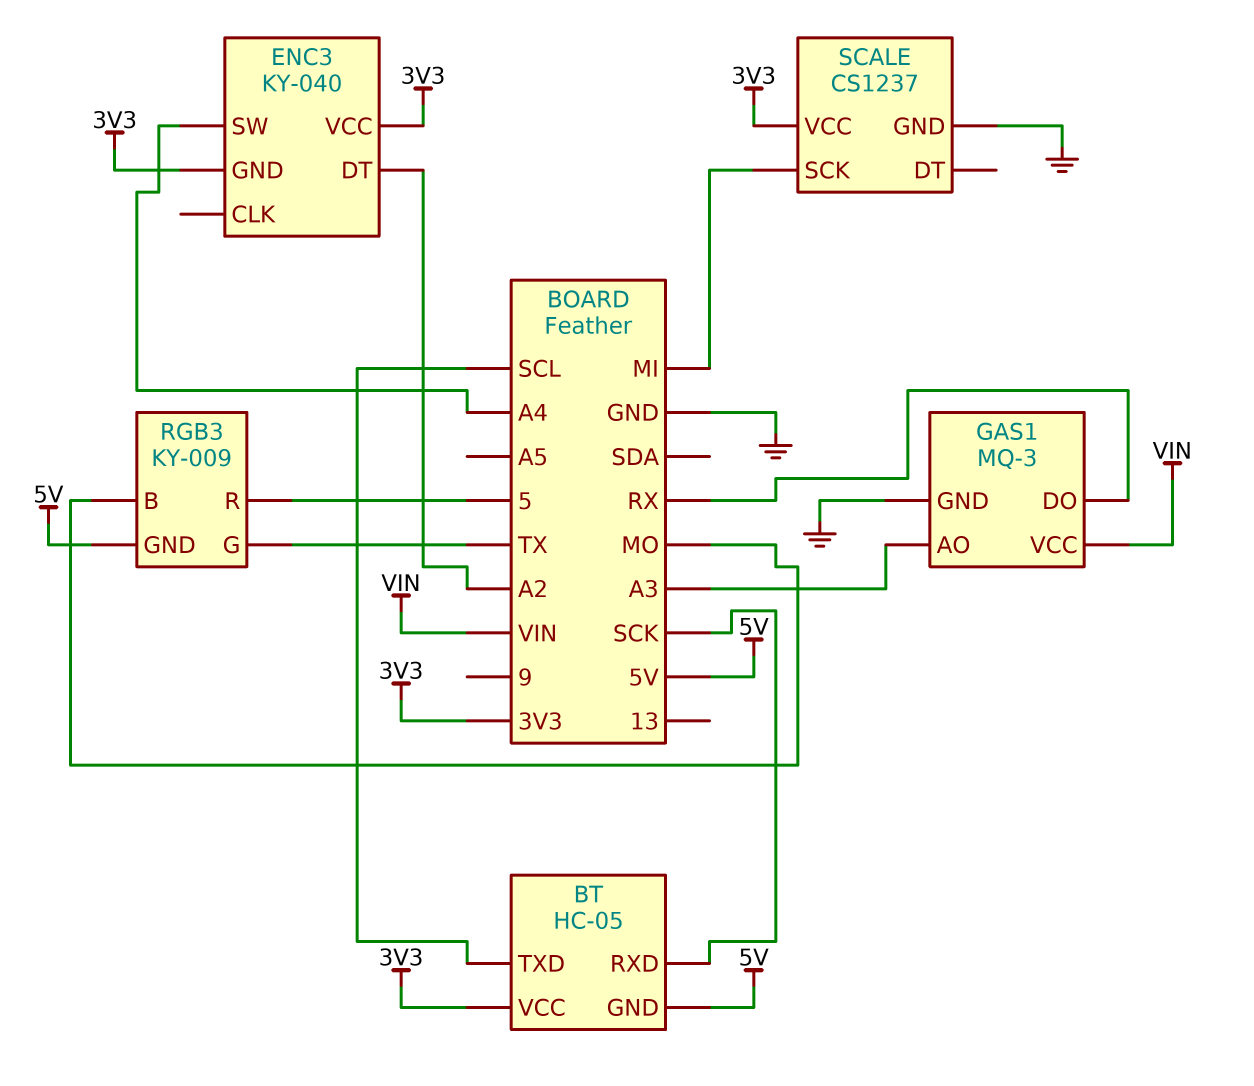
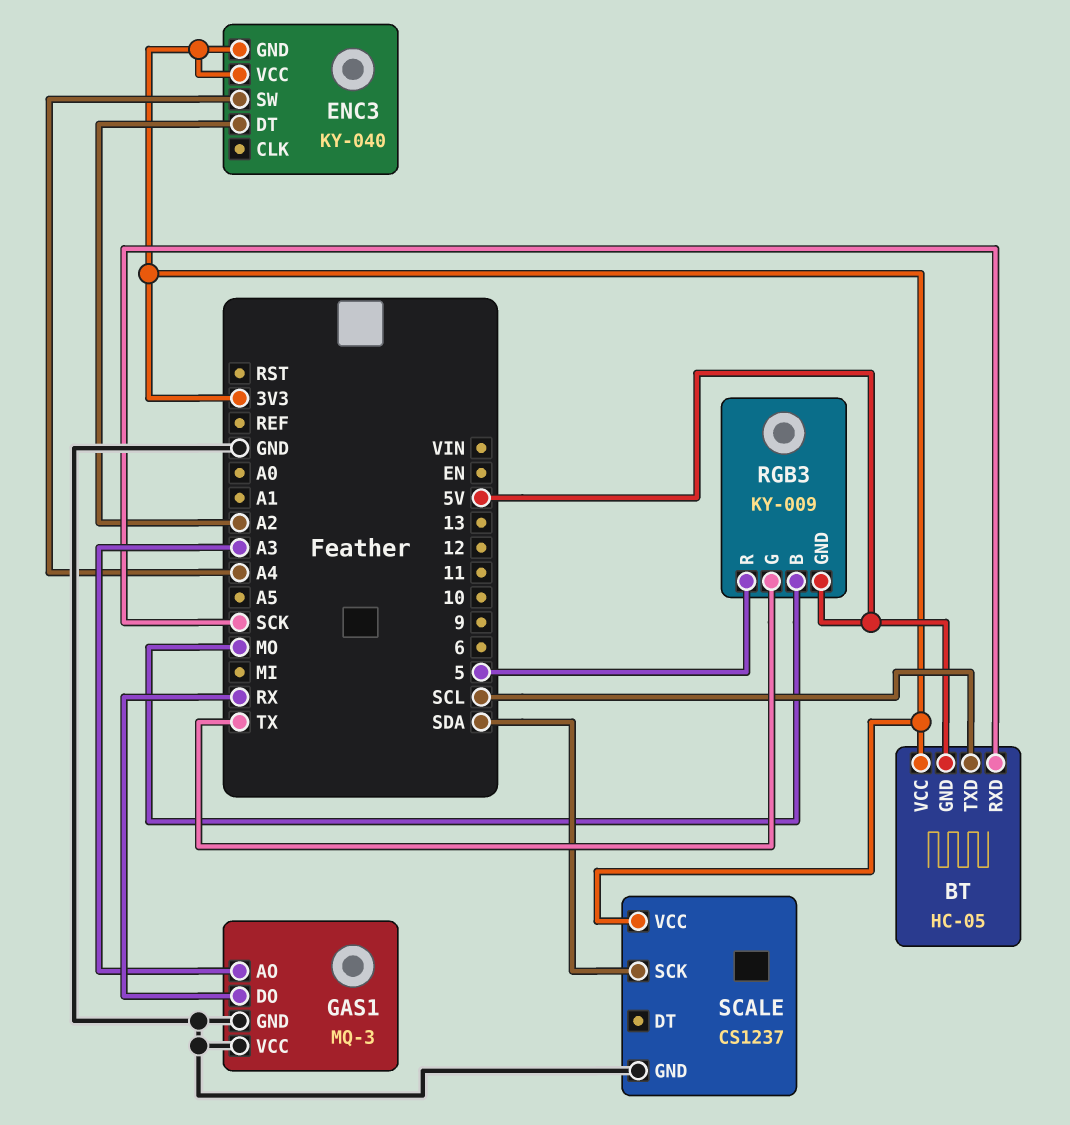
GAS1 pin VCC: VIN -> GND
SCALE pin SCK: MI -> SDA

